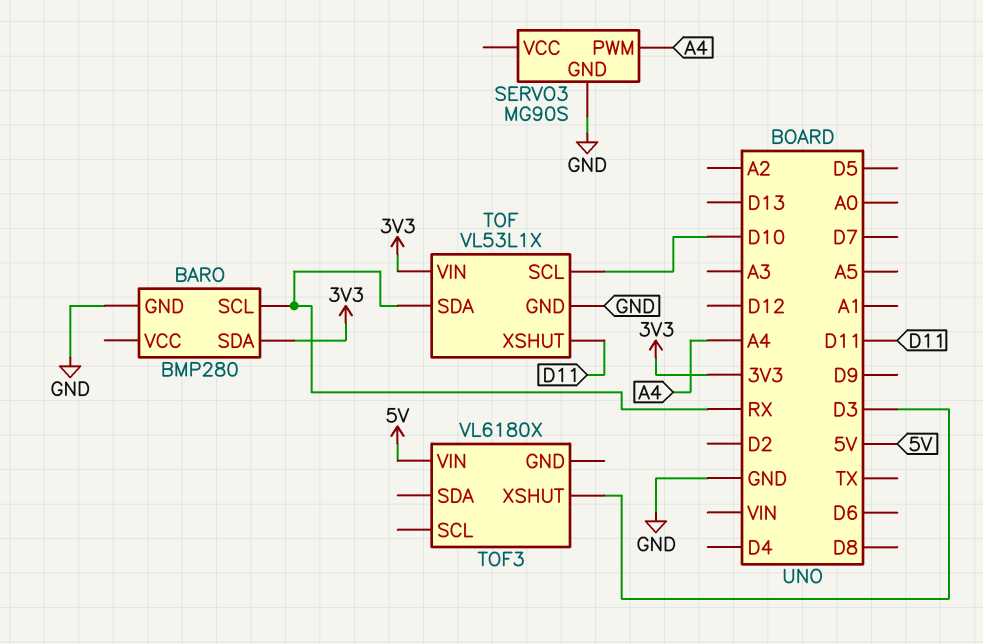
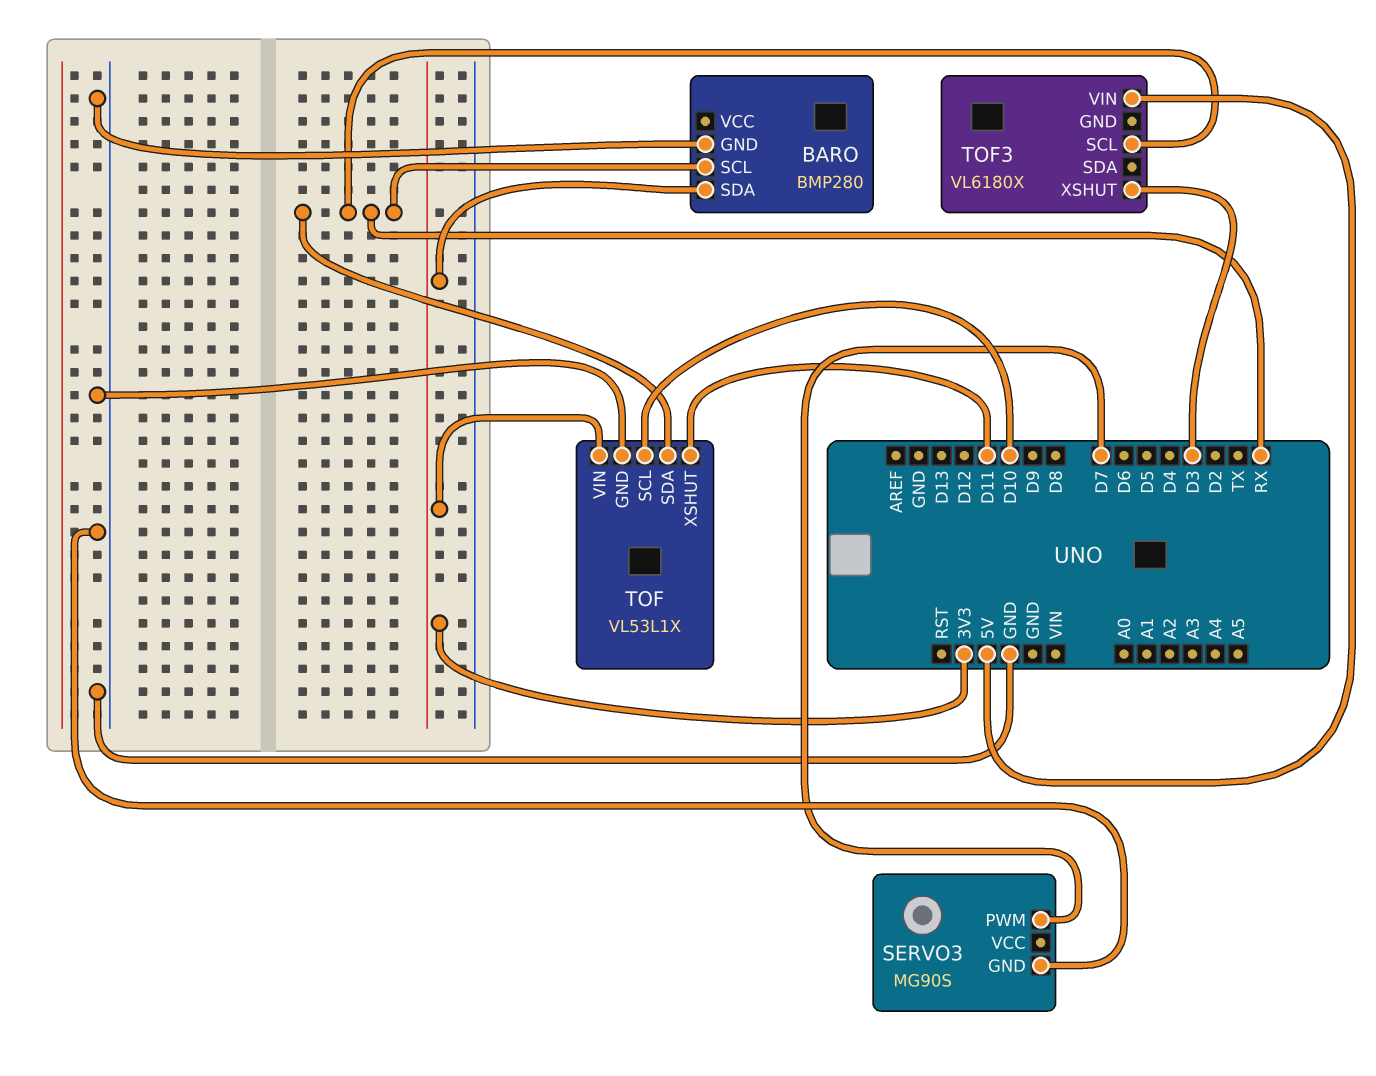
SERVO3 pin PWM: A4 -> D7
TOF3 pin SCL: none -> RX

